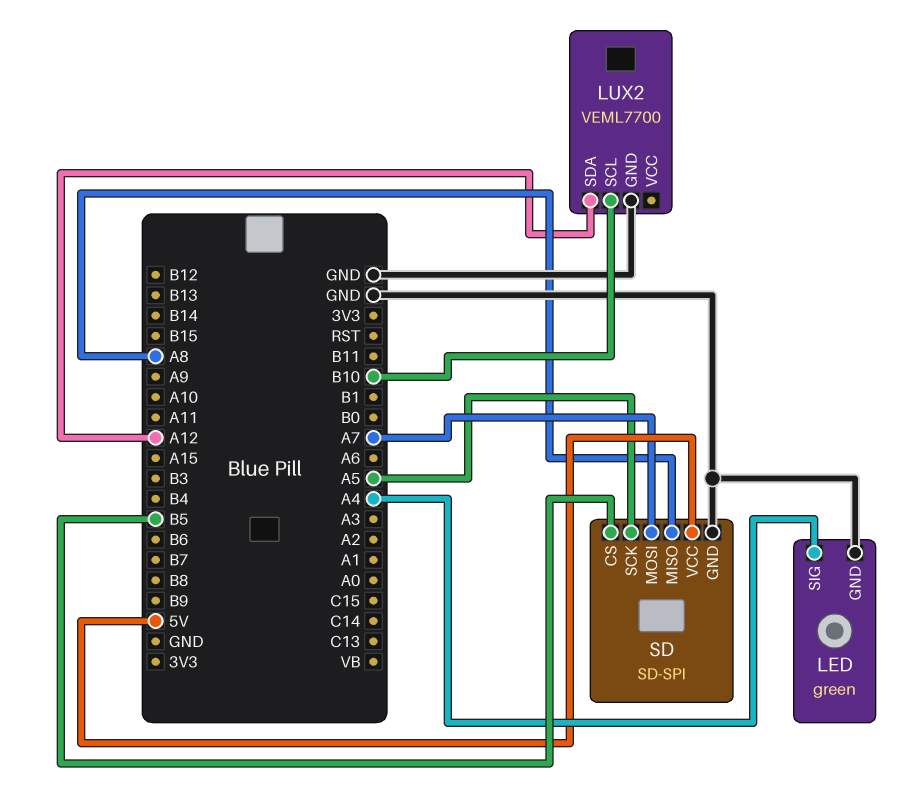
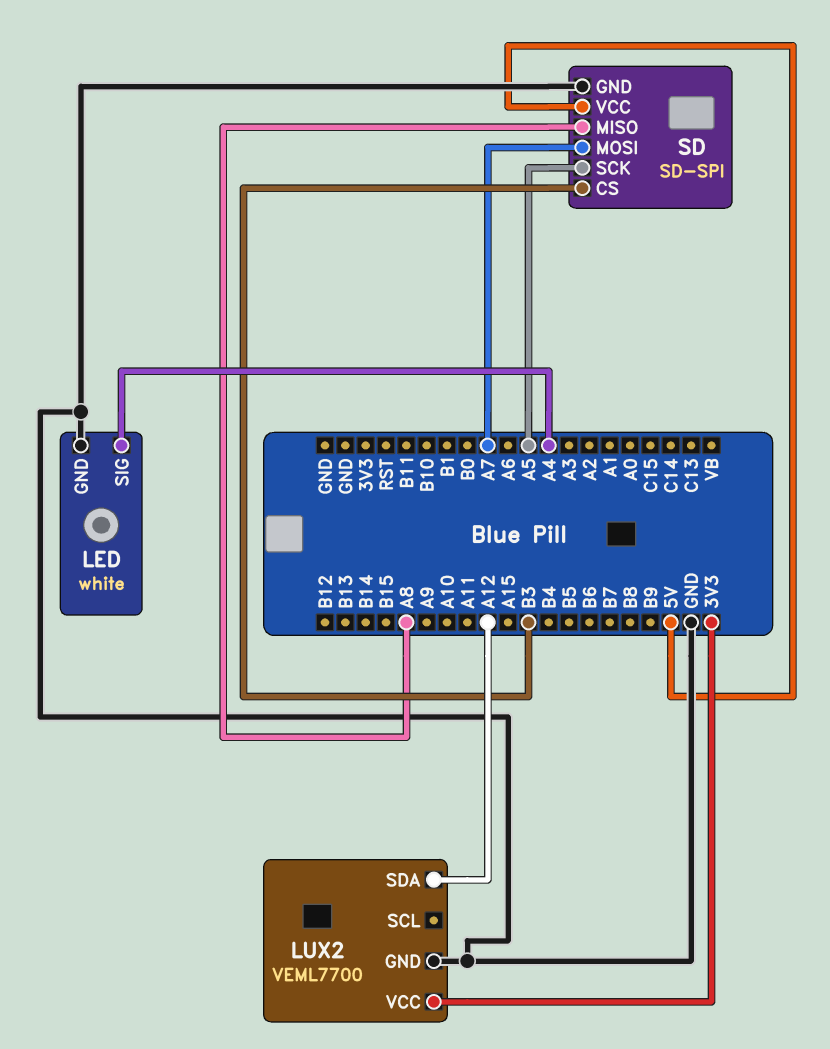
LED: green -> white
LUX2 pin SCL: B10 -> none
LUX2 pin VCC: none -> 3V3
SD pin CS: B5 -> B3

